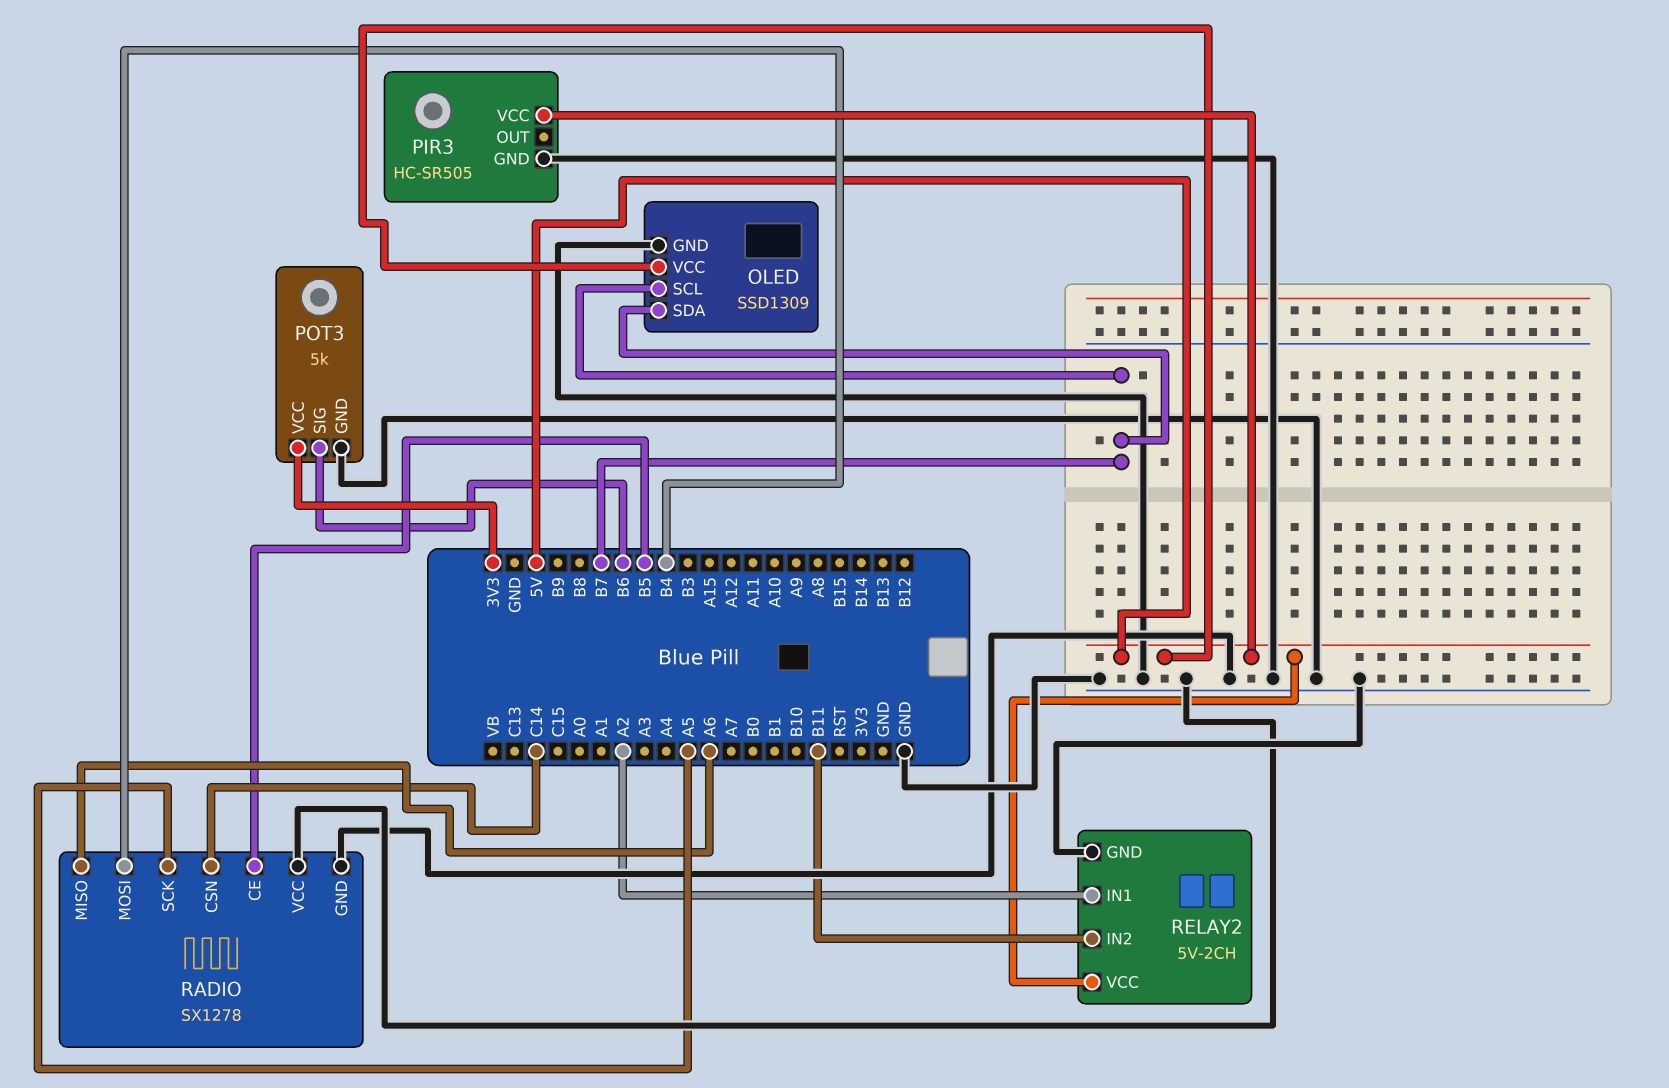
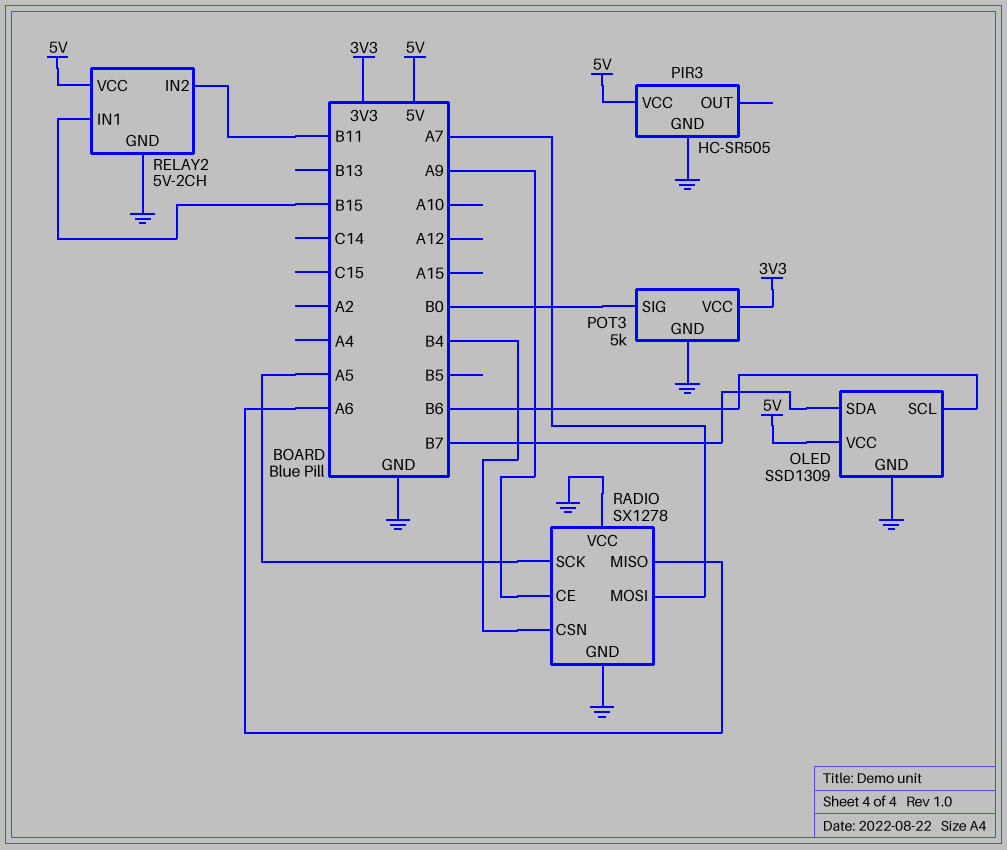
OLED pin SCL: B7 -> B6
POT3 pin SIG: B6 -> B0
RADIO pin CE: B5 -> A9
RADIO pin CSN: C14 -> B4
RADIO pin MOSI: B4 -> A7
RELAY2 pin IN1: A2 -> B15

